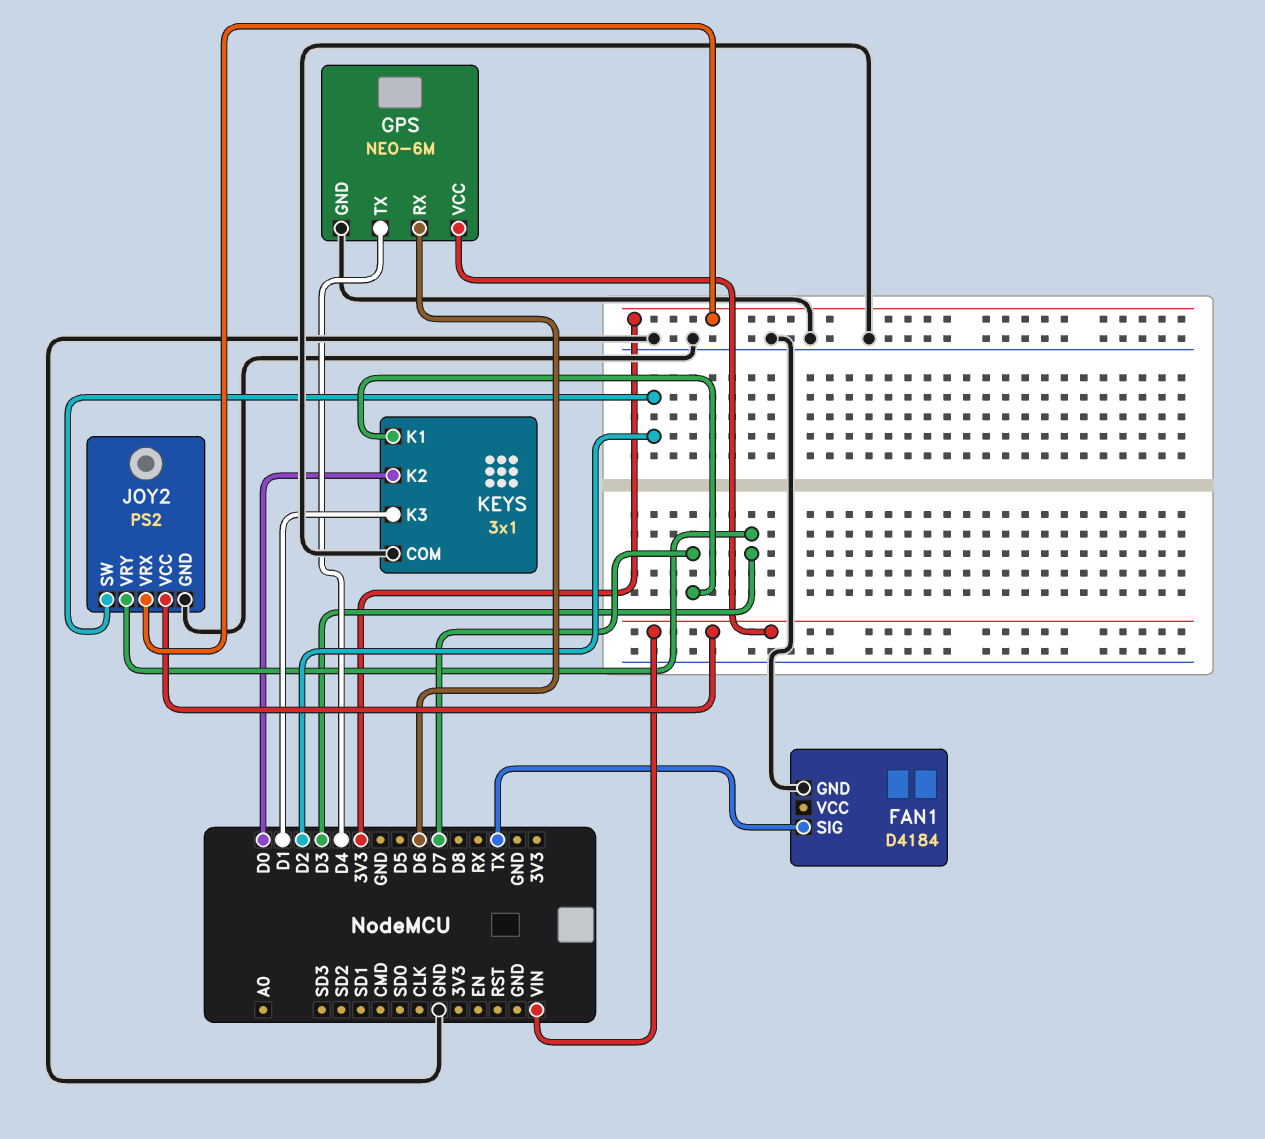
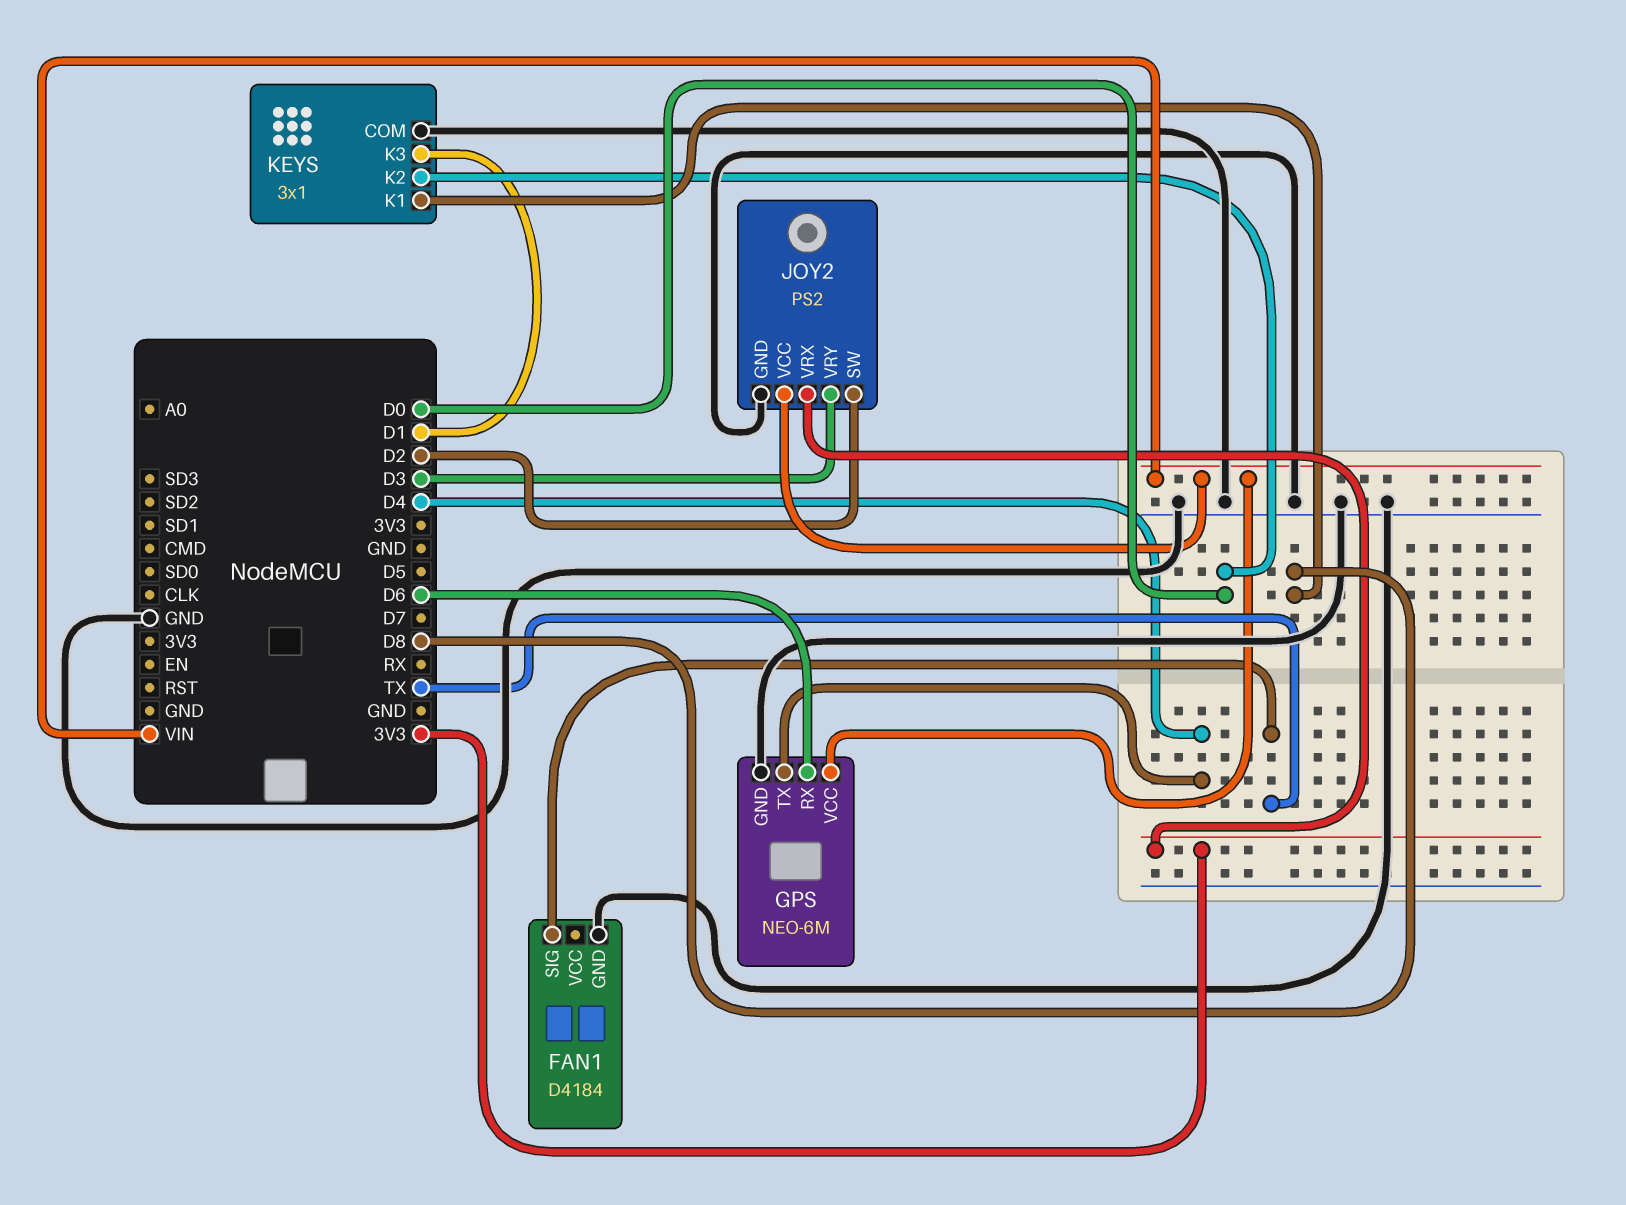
KEYS pin K1: D7 -> D8

